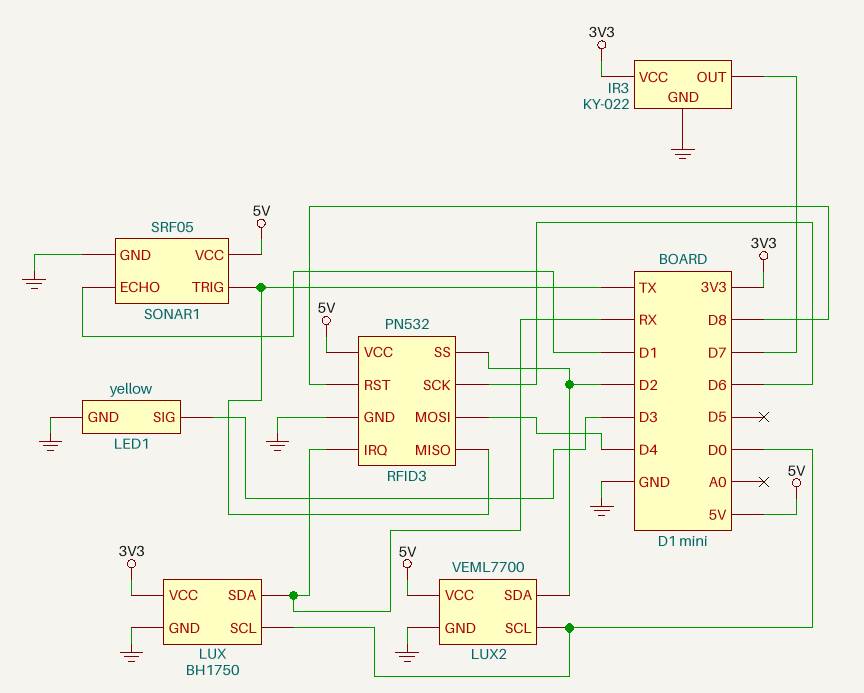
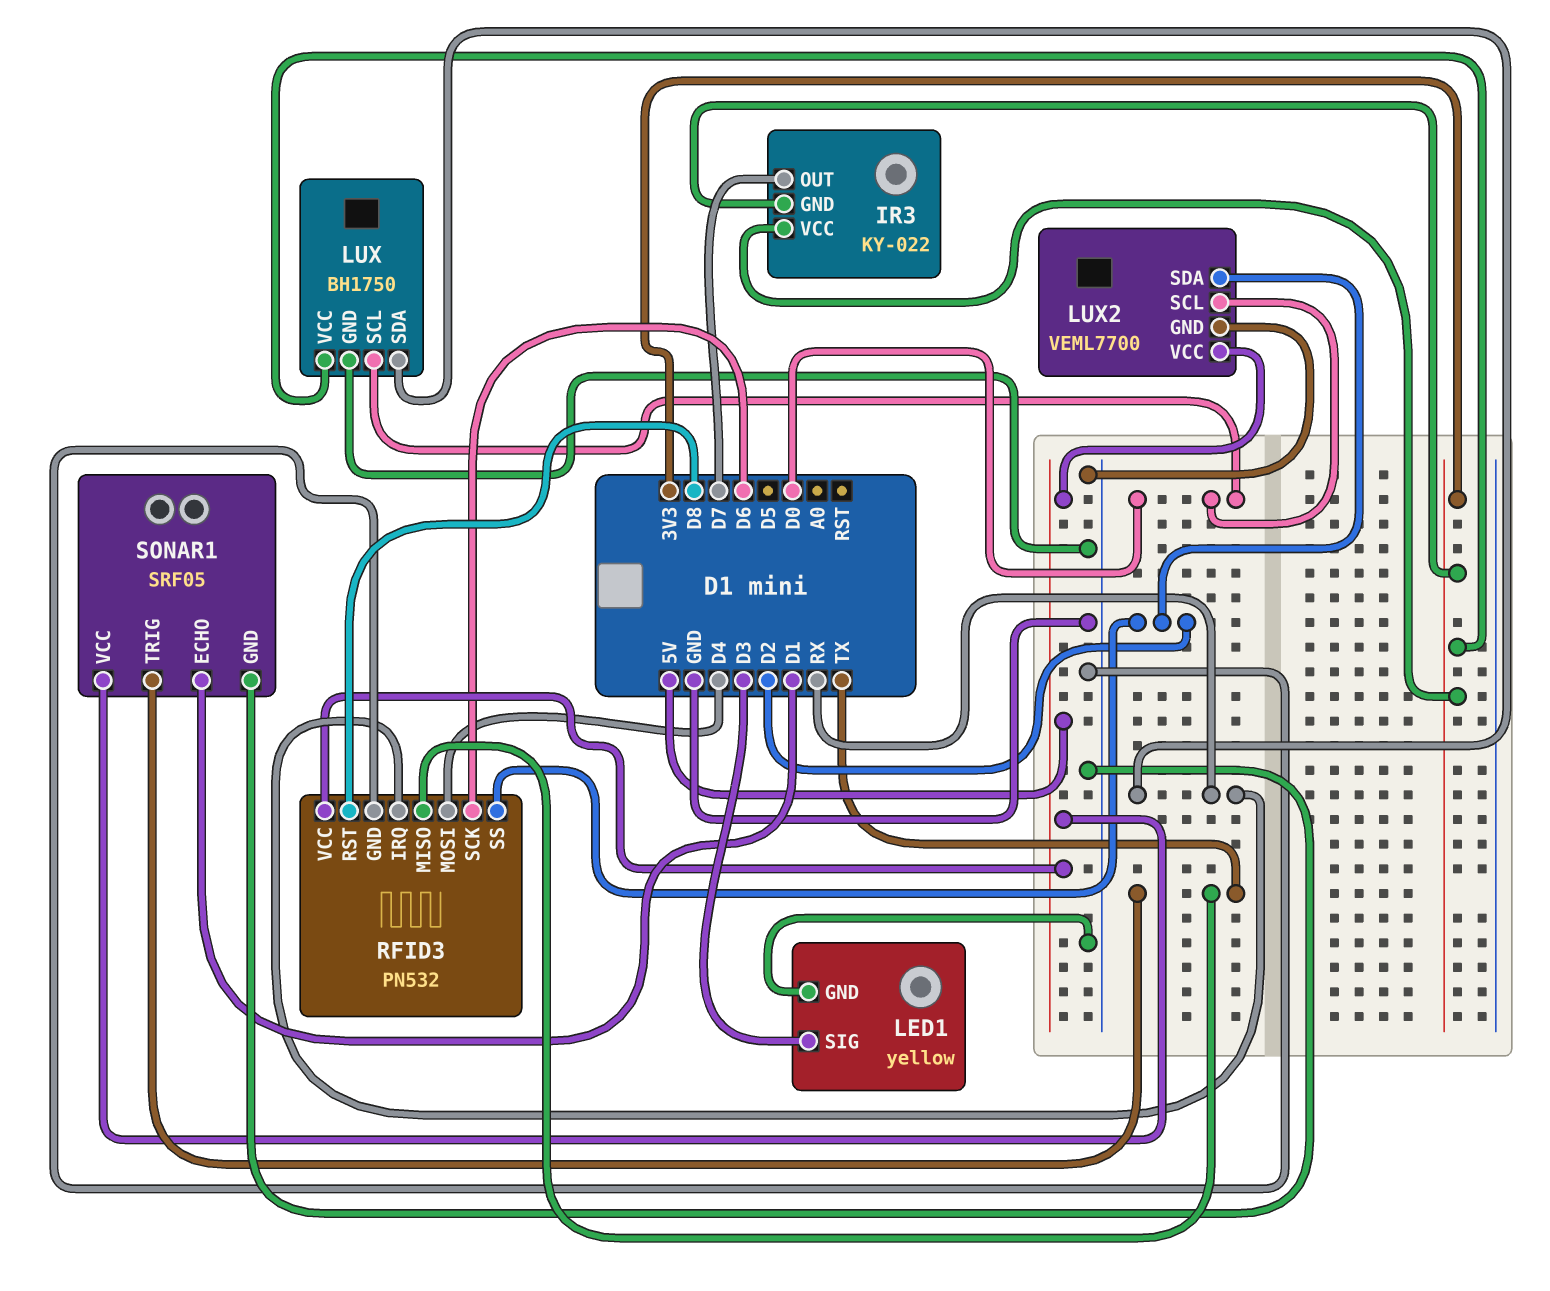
IR3 pin GND: GND -> 3V3

